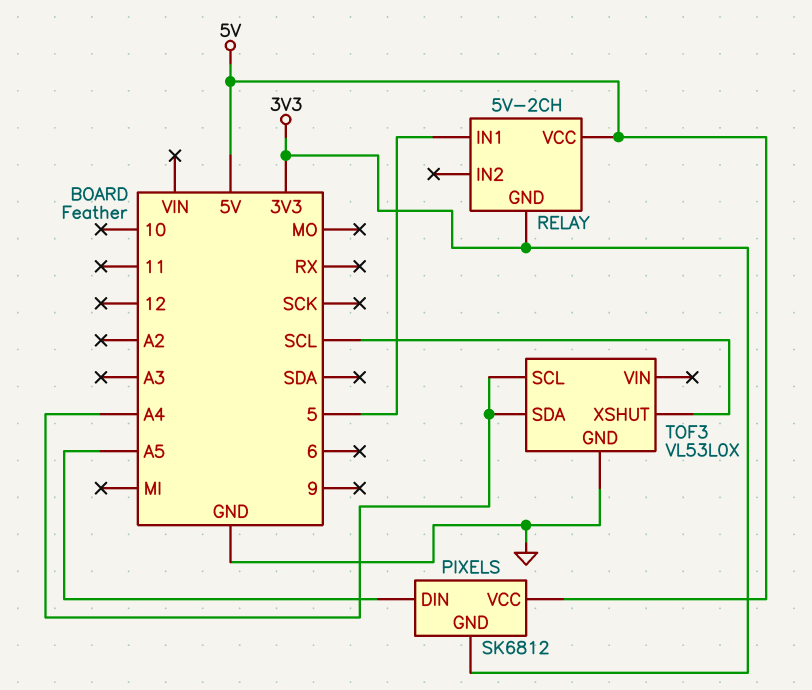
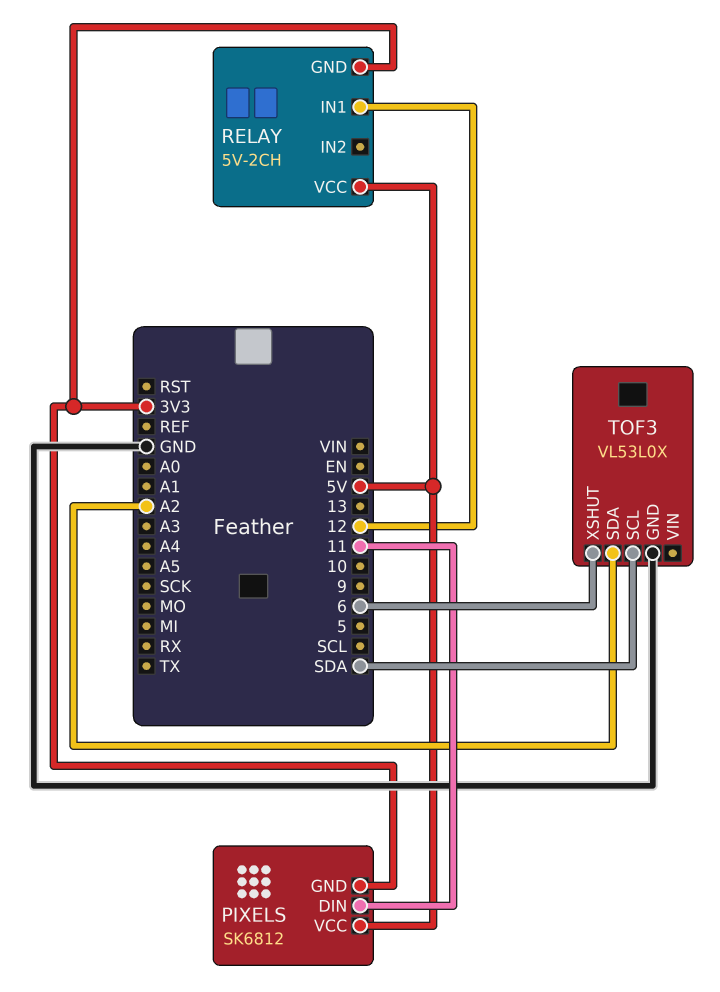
PIXELS pin DIN: A5 -> 11
RELAY pin IN1: 5 -> 12
TOF3 pin SCL: A4 -> SDA
TOF3 pin SDA: A4 -> A2
TOF3 pin XSHUT: SCL -> 6

